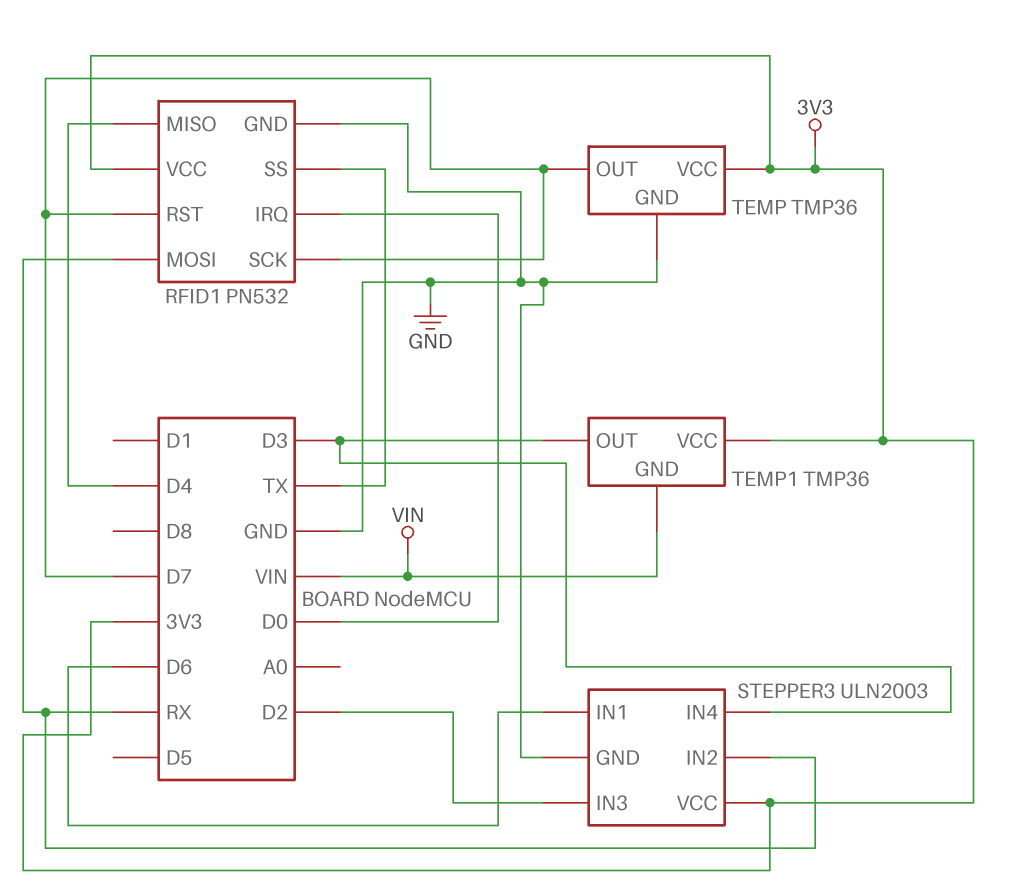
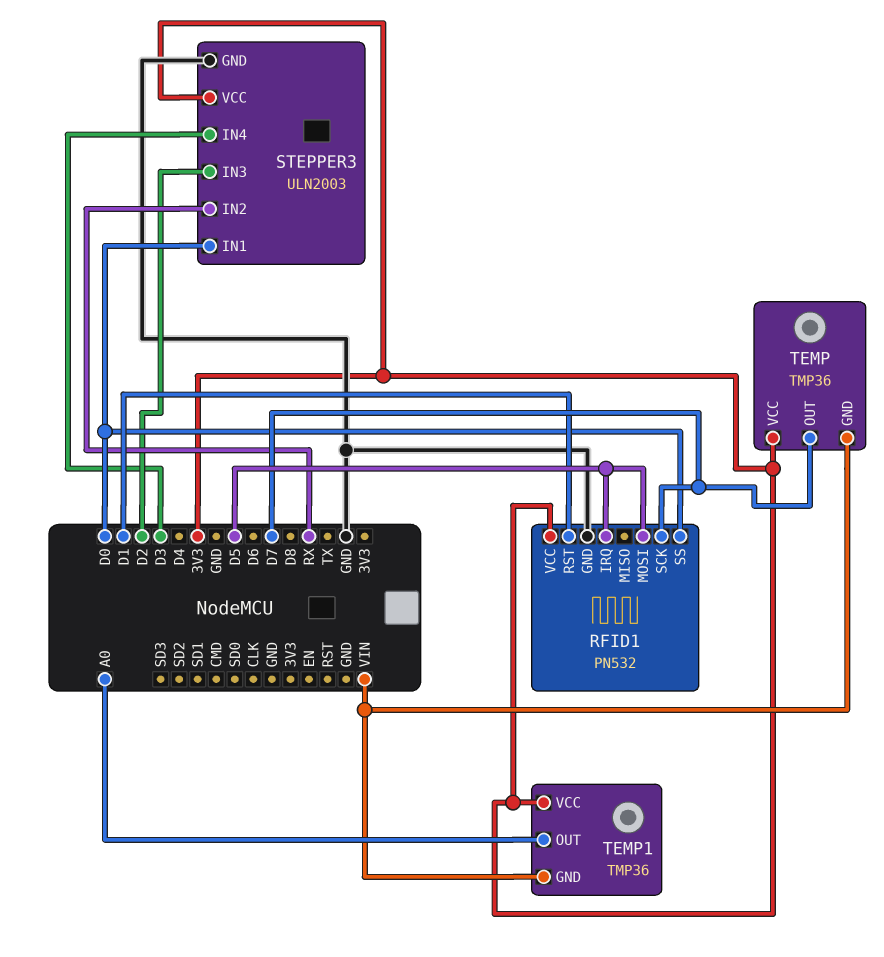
RFID1 pin IRQ: D0 -> D5
RFID1 pin MISO: D4 -> none
RFID1 pin MOSI: RX -> D5
RFID1 pin RST: D7 -> D1
RFID1 pin SS: TX -> D0
STEPPER3 pin IN1: D6 -> D0
TEMP pin GND: GND -> VIN
TEMP1 pin OUT: D3 -> A0

